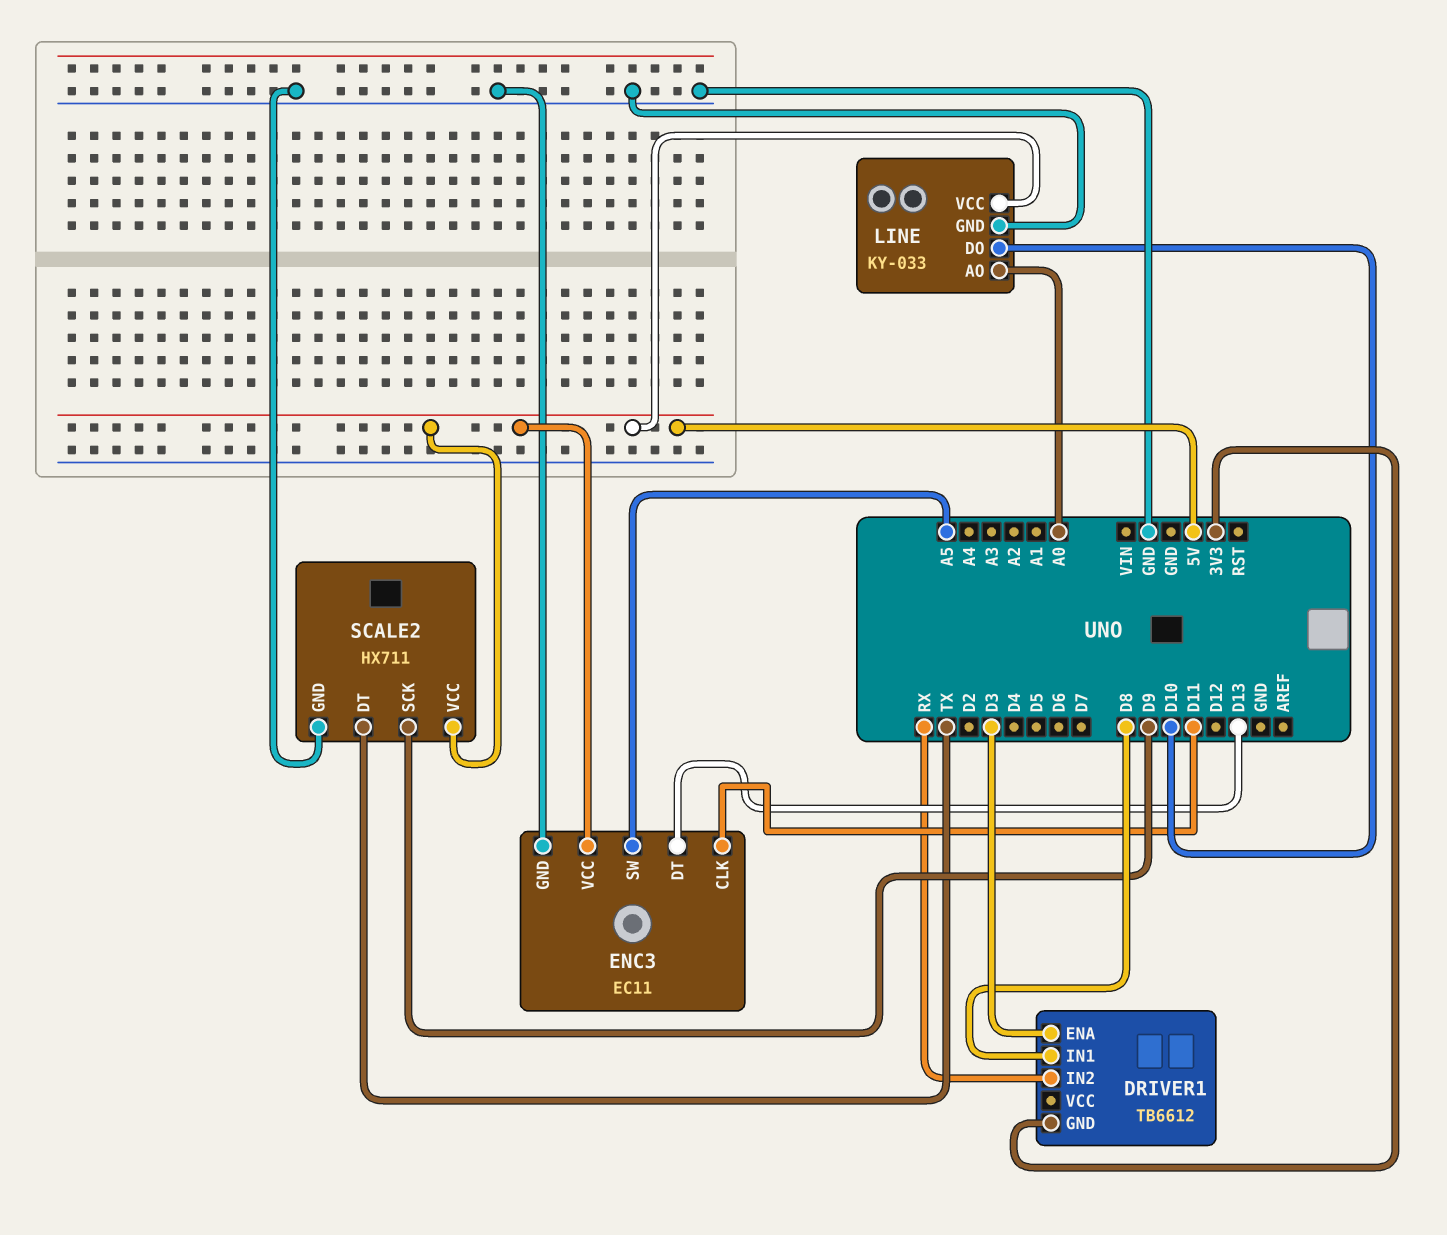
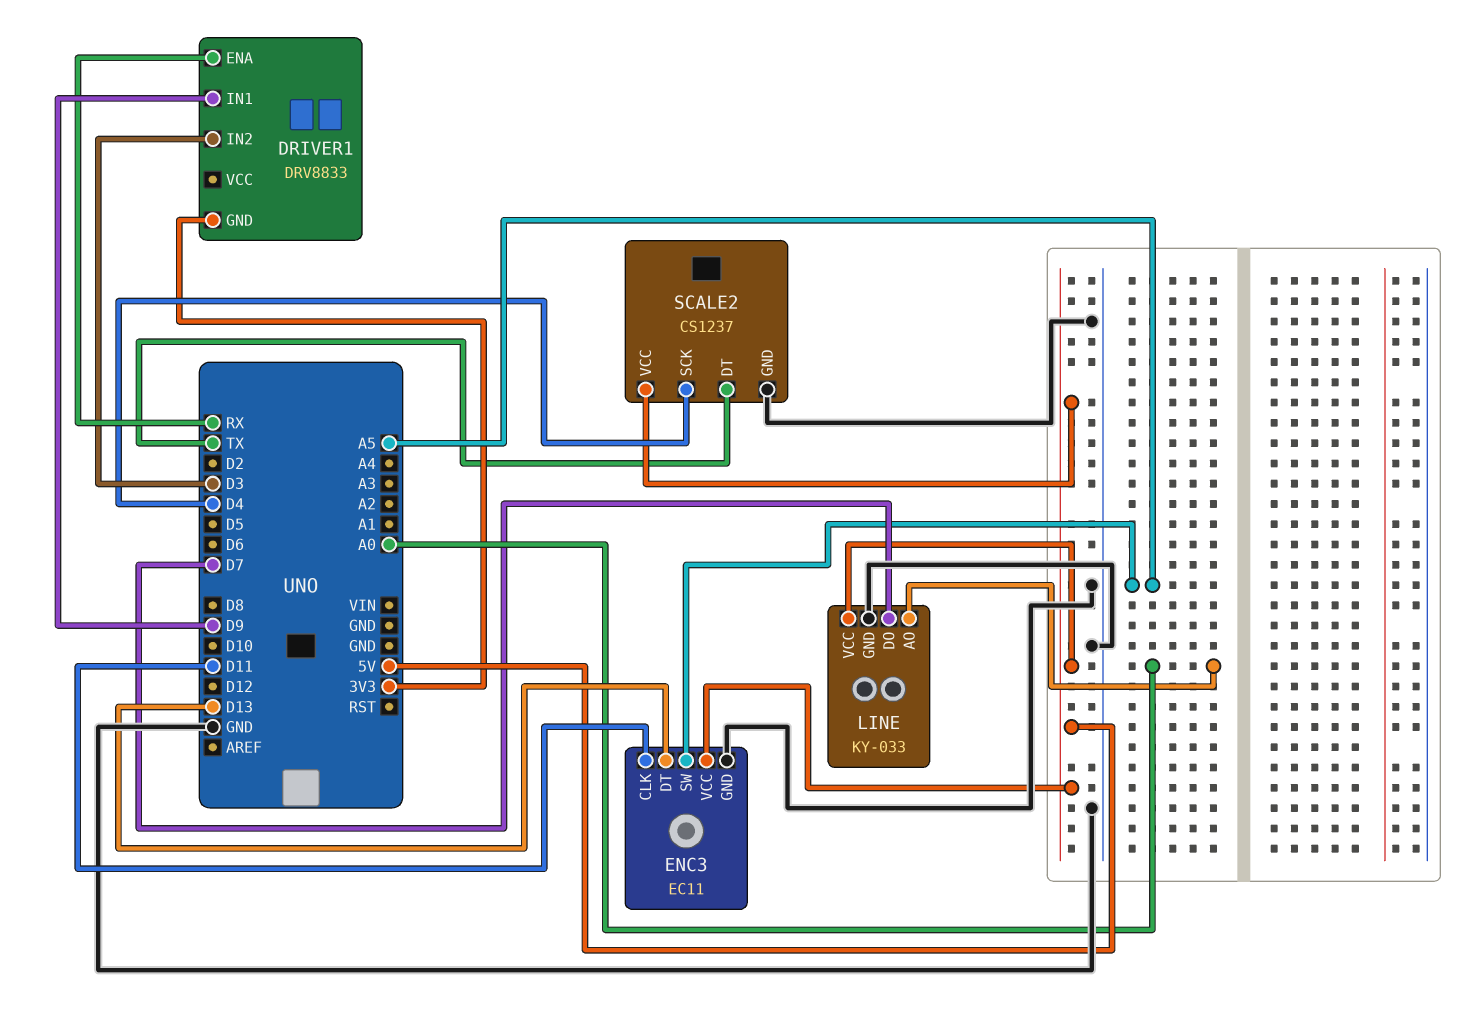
DRIVER1: TB6612 -> DRV8833
DRIVER1 pin ENA: D3 -> RX
DRIVER1 pin IN1: D8 -> D9
DRIVER1 pin IN2: RX -> D3
LINE pin DO: D10 -> D7
SCALE2: HX711 -> CS1237
SCALE2 pin SCK: D9 -> D4

